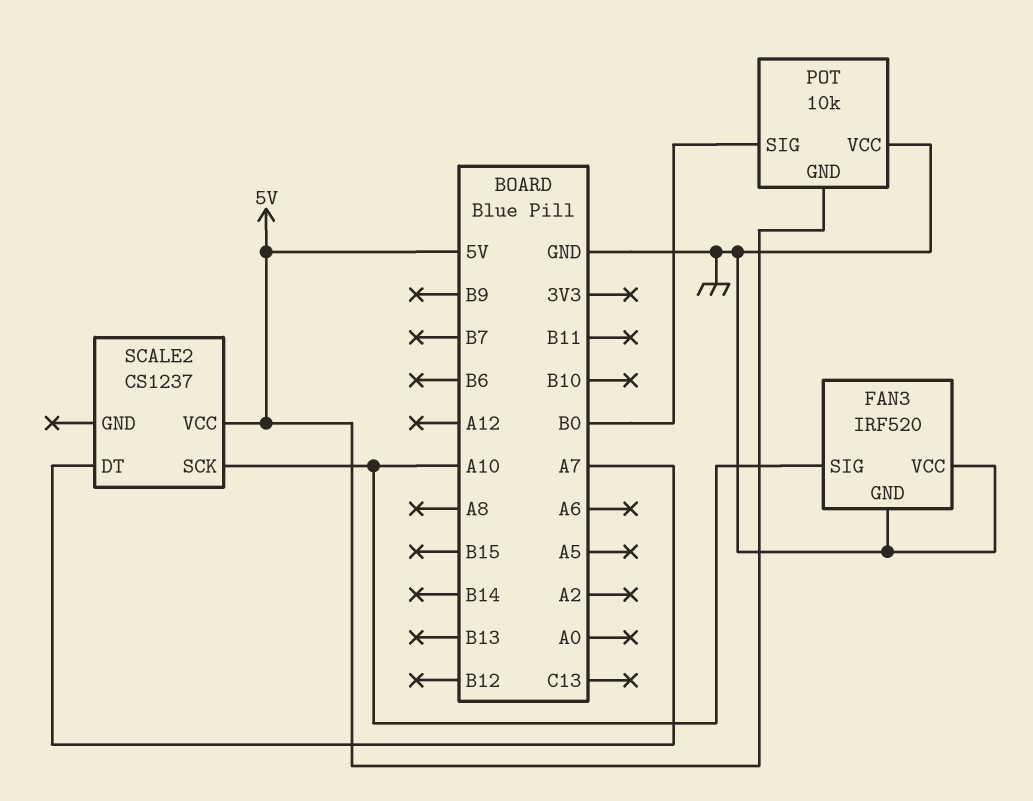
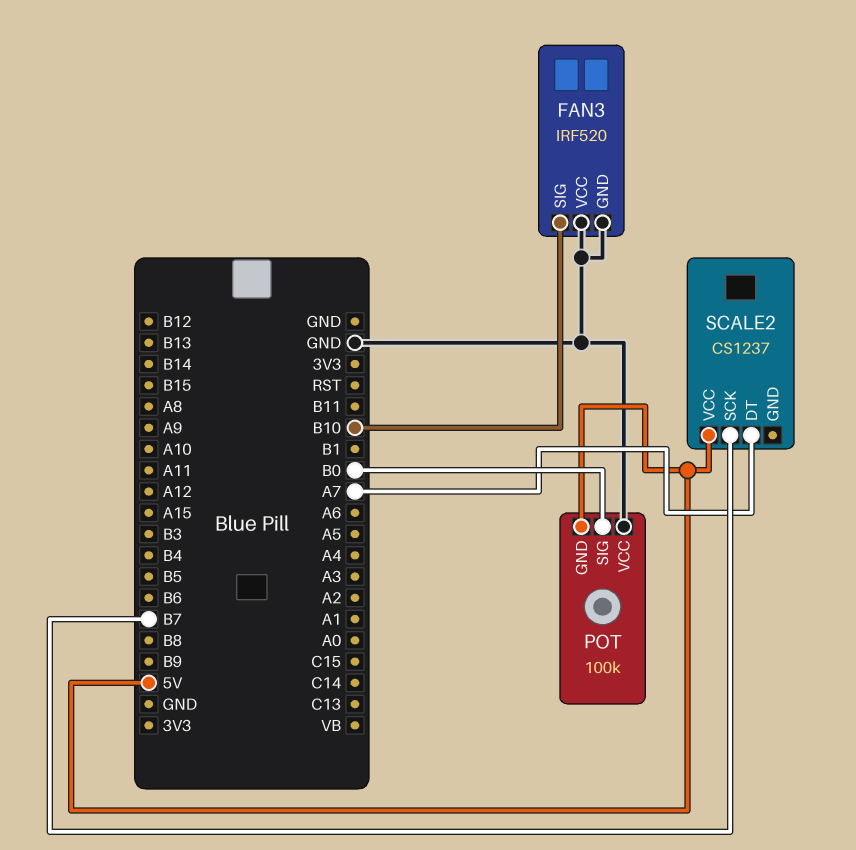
FAN3 pin SIG: A10 -> B10
POT: 10k -> 100k
SCALE2 pin SCK: A10 -> B7

